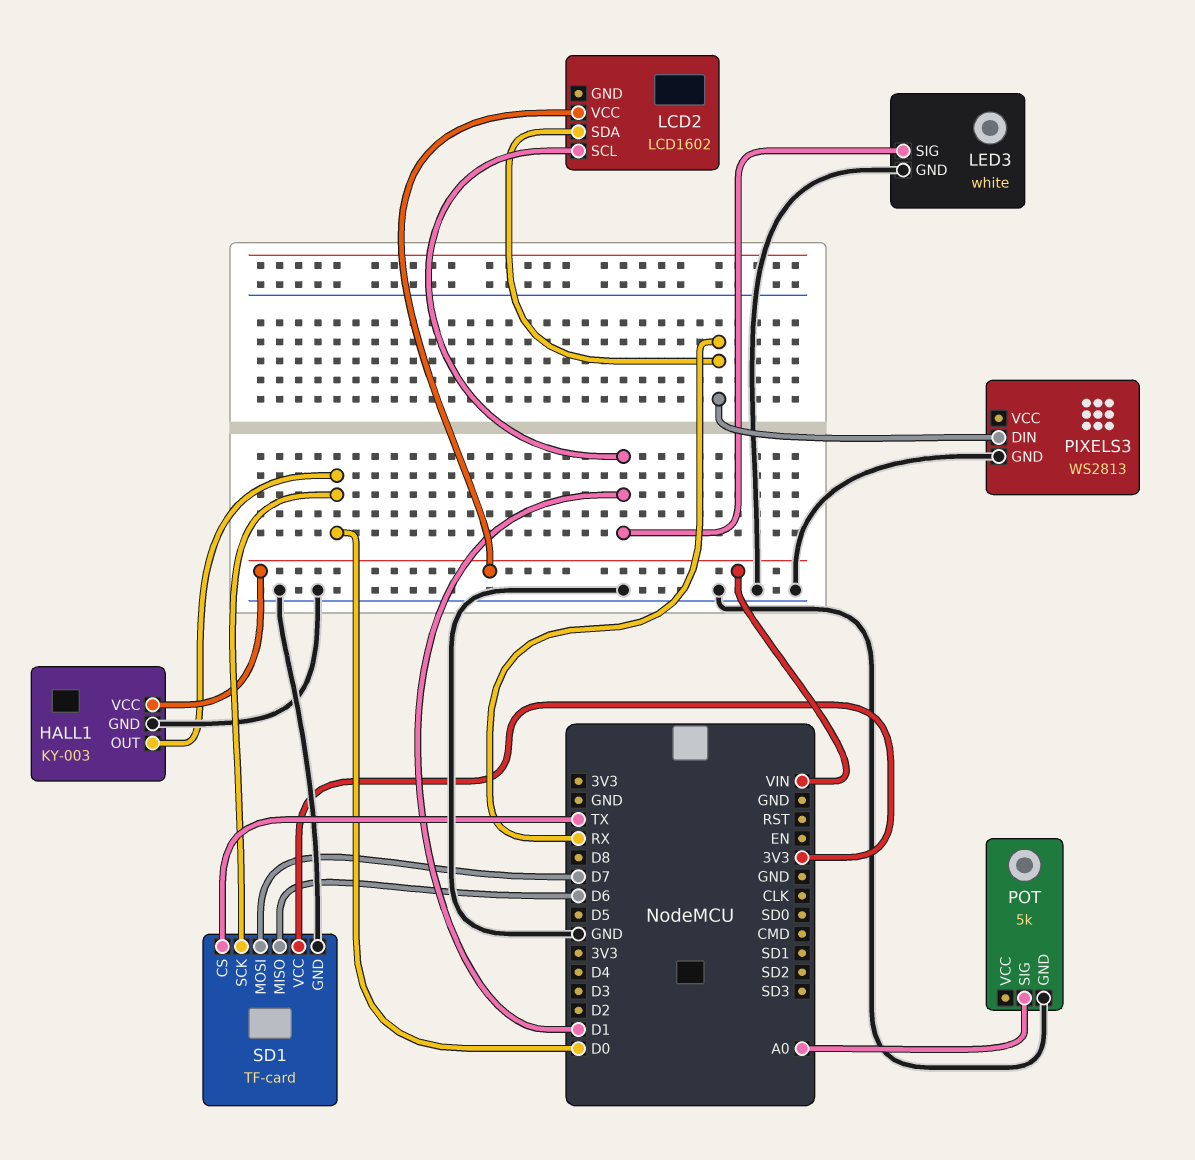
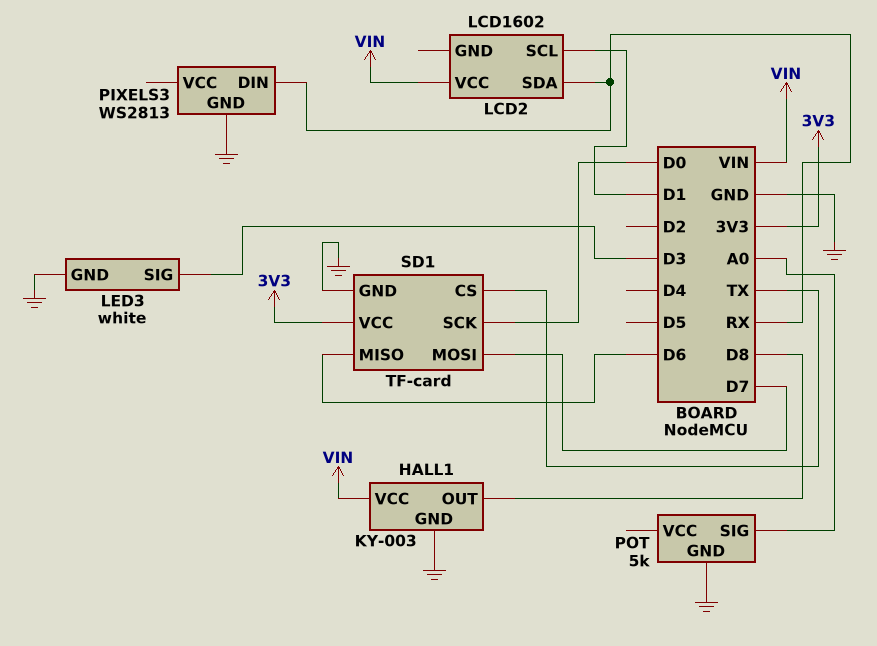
HALL1 pin OUT: D0 -> D8
LED3 pin SIG: D1 -> D3

